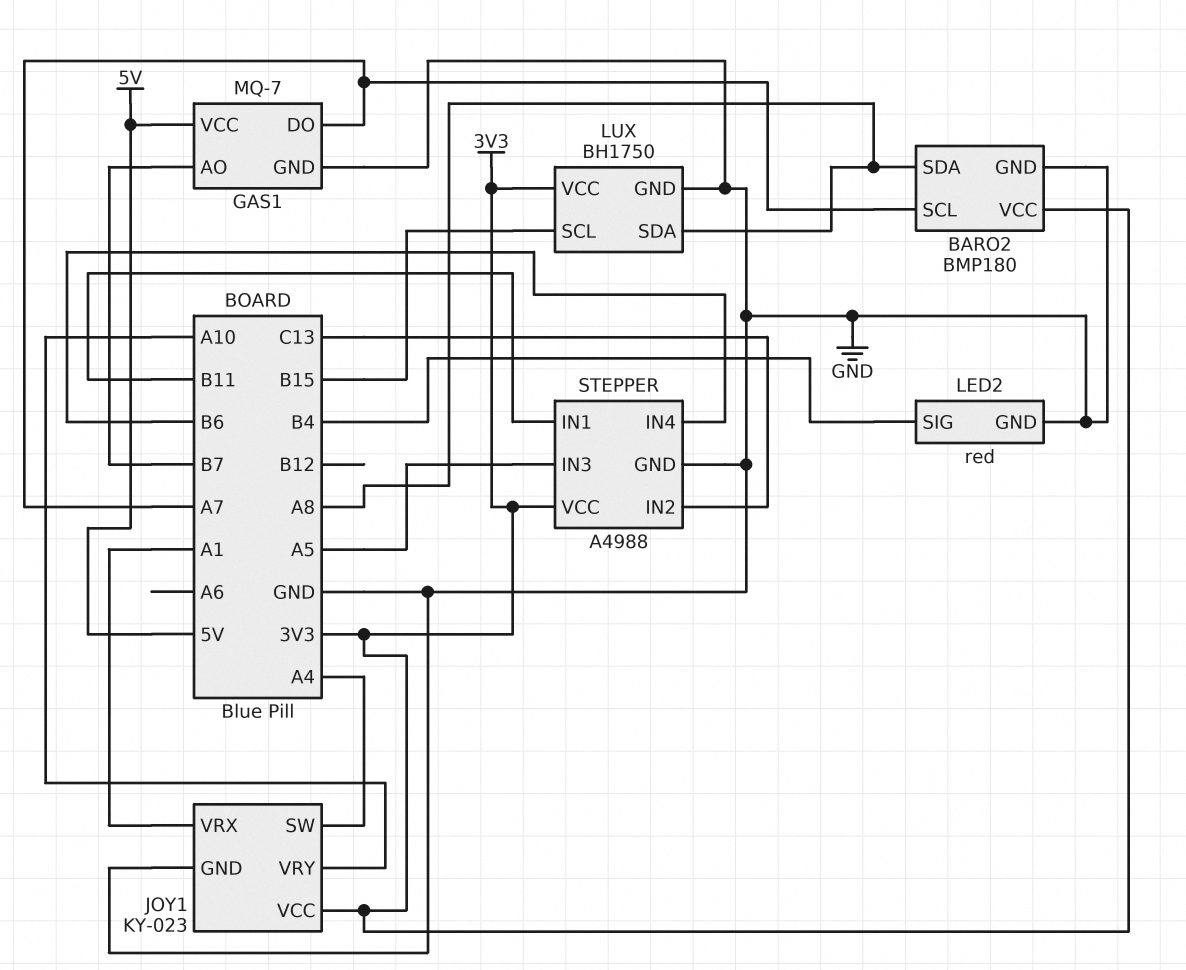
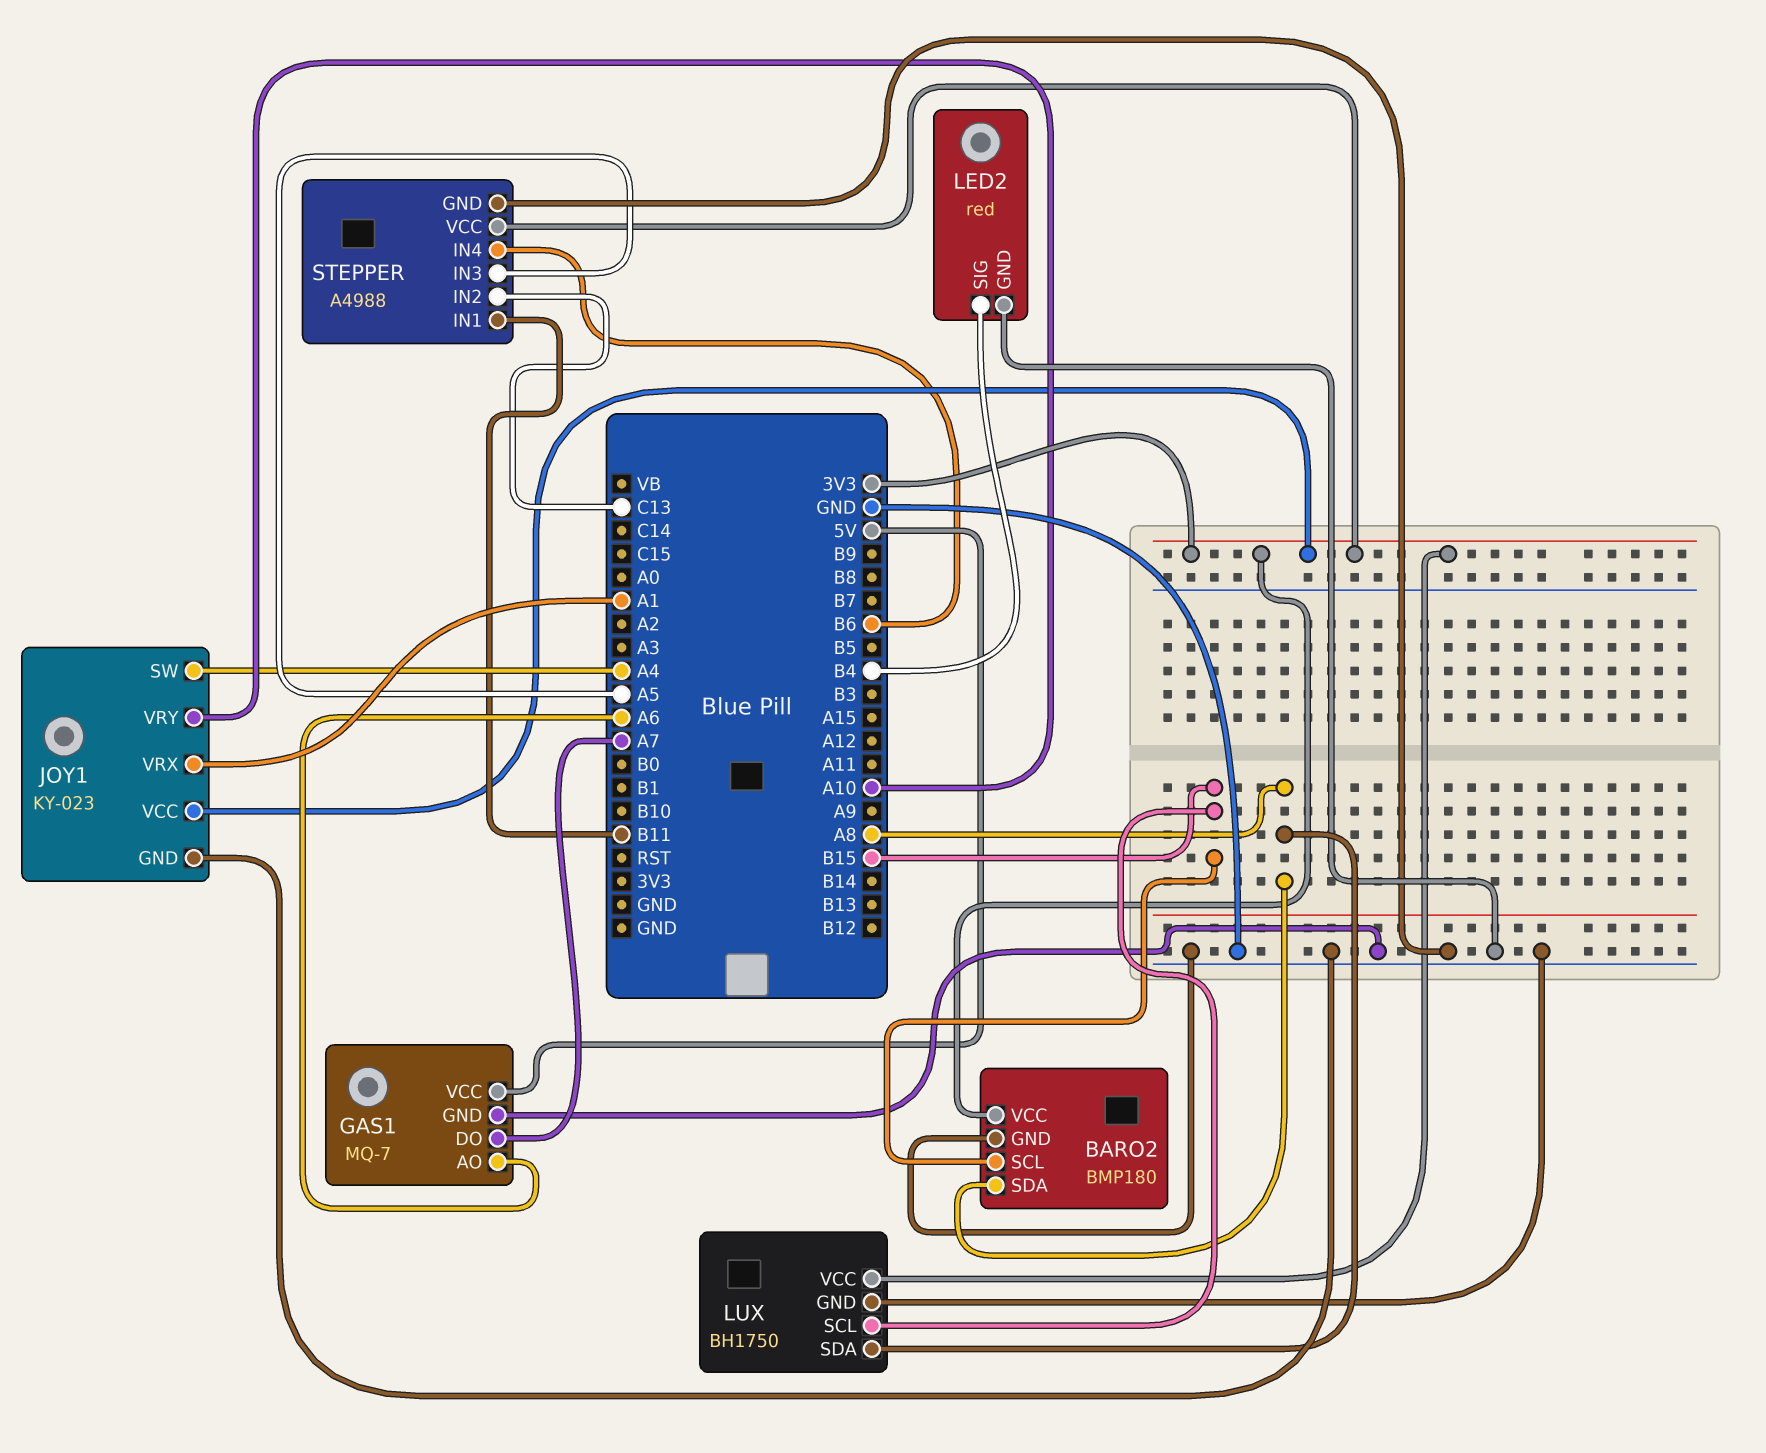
BARO2 pin SCL: A7 -> B15
GAS1 pin AO: B7 -> A6

